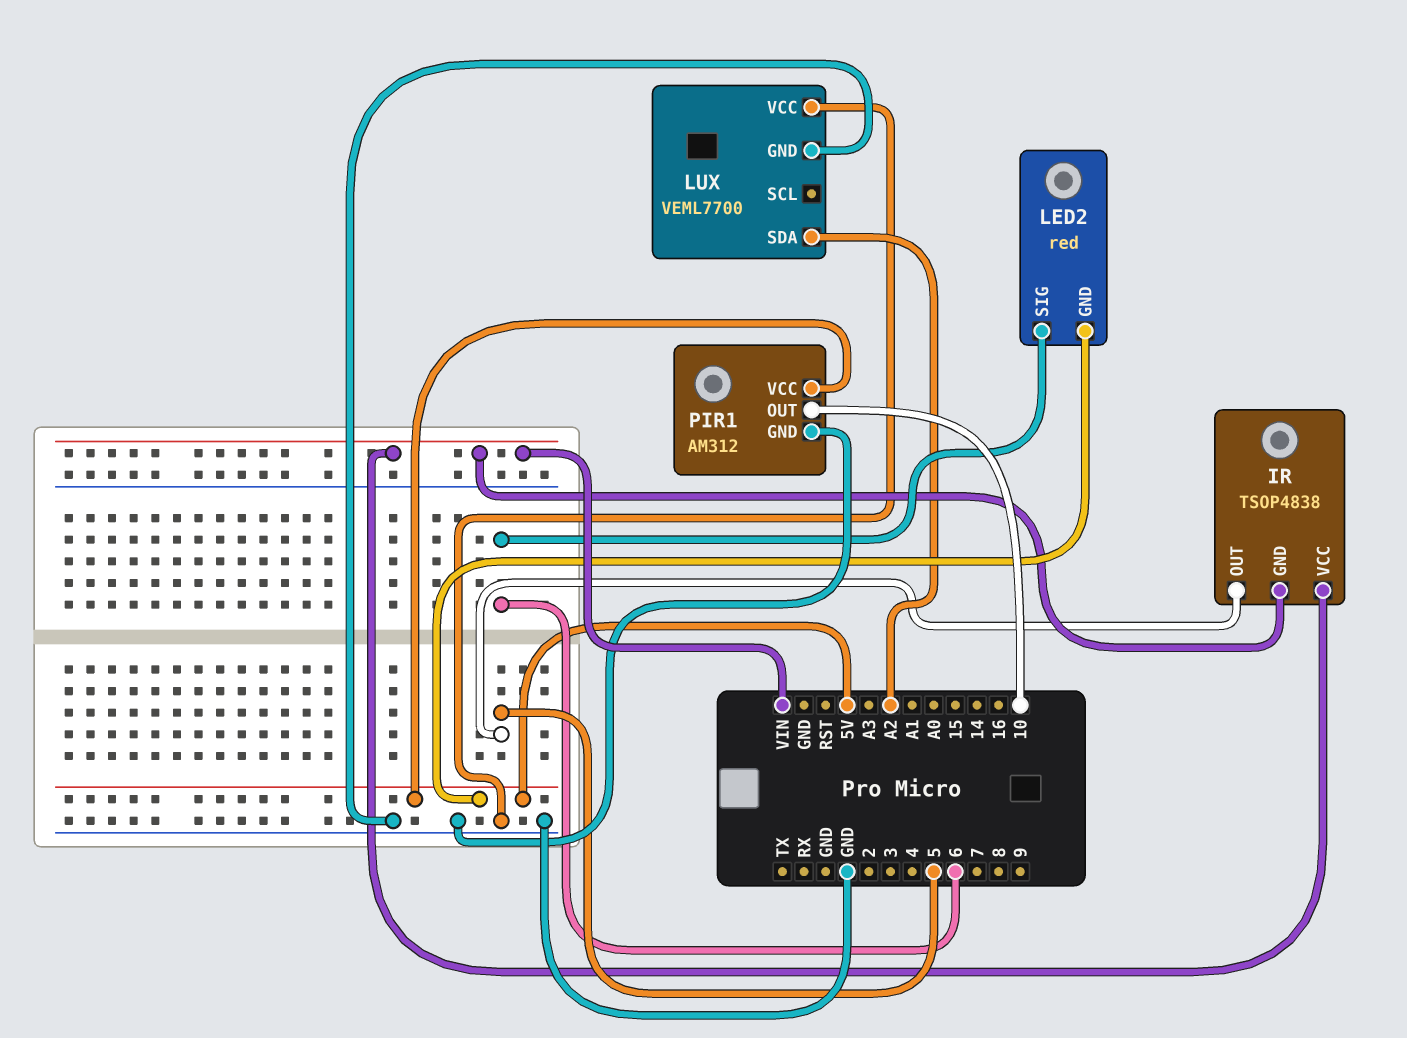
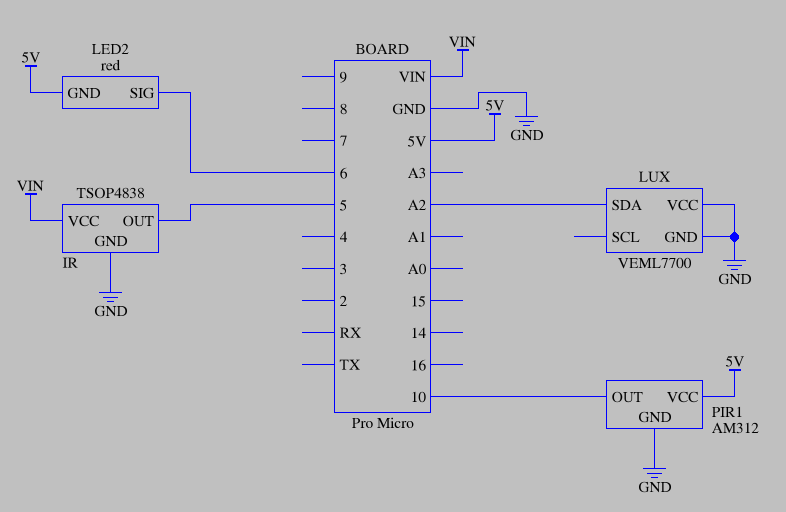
IR pin GND: VIN -> GND

